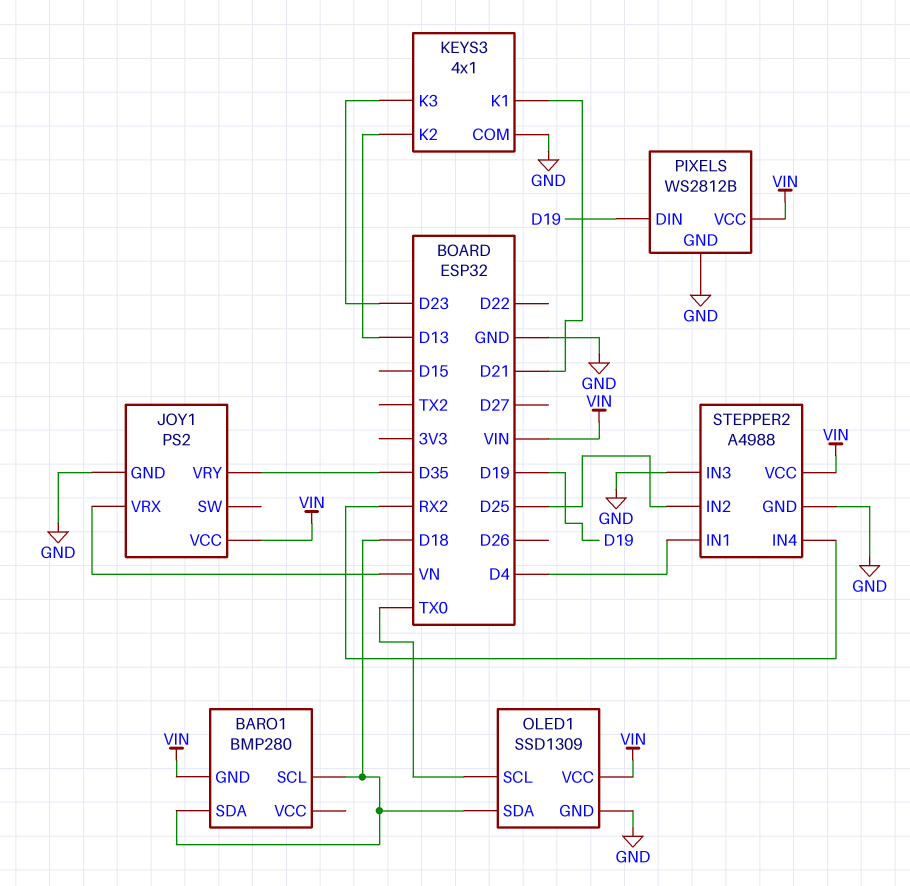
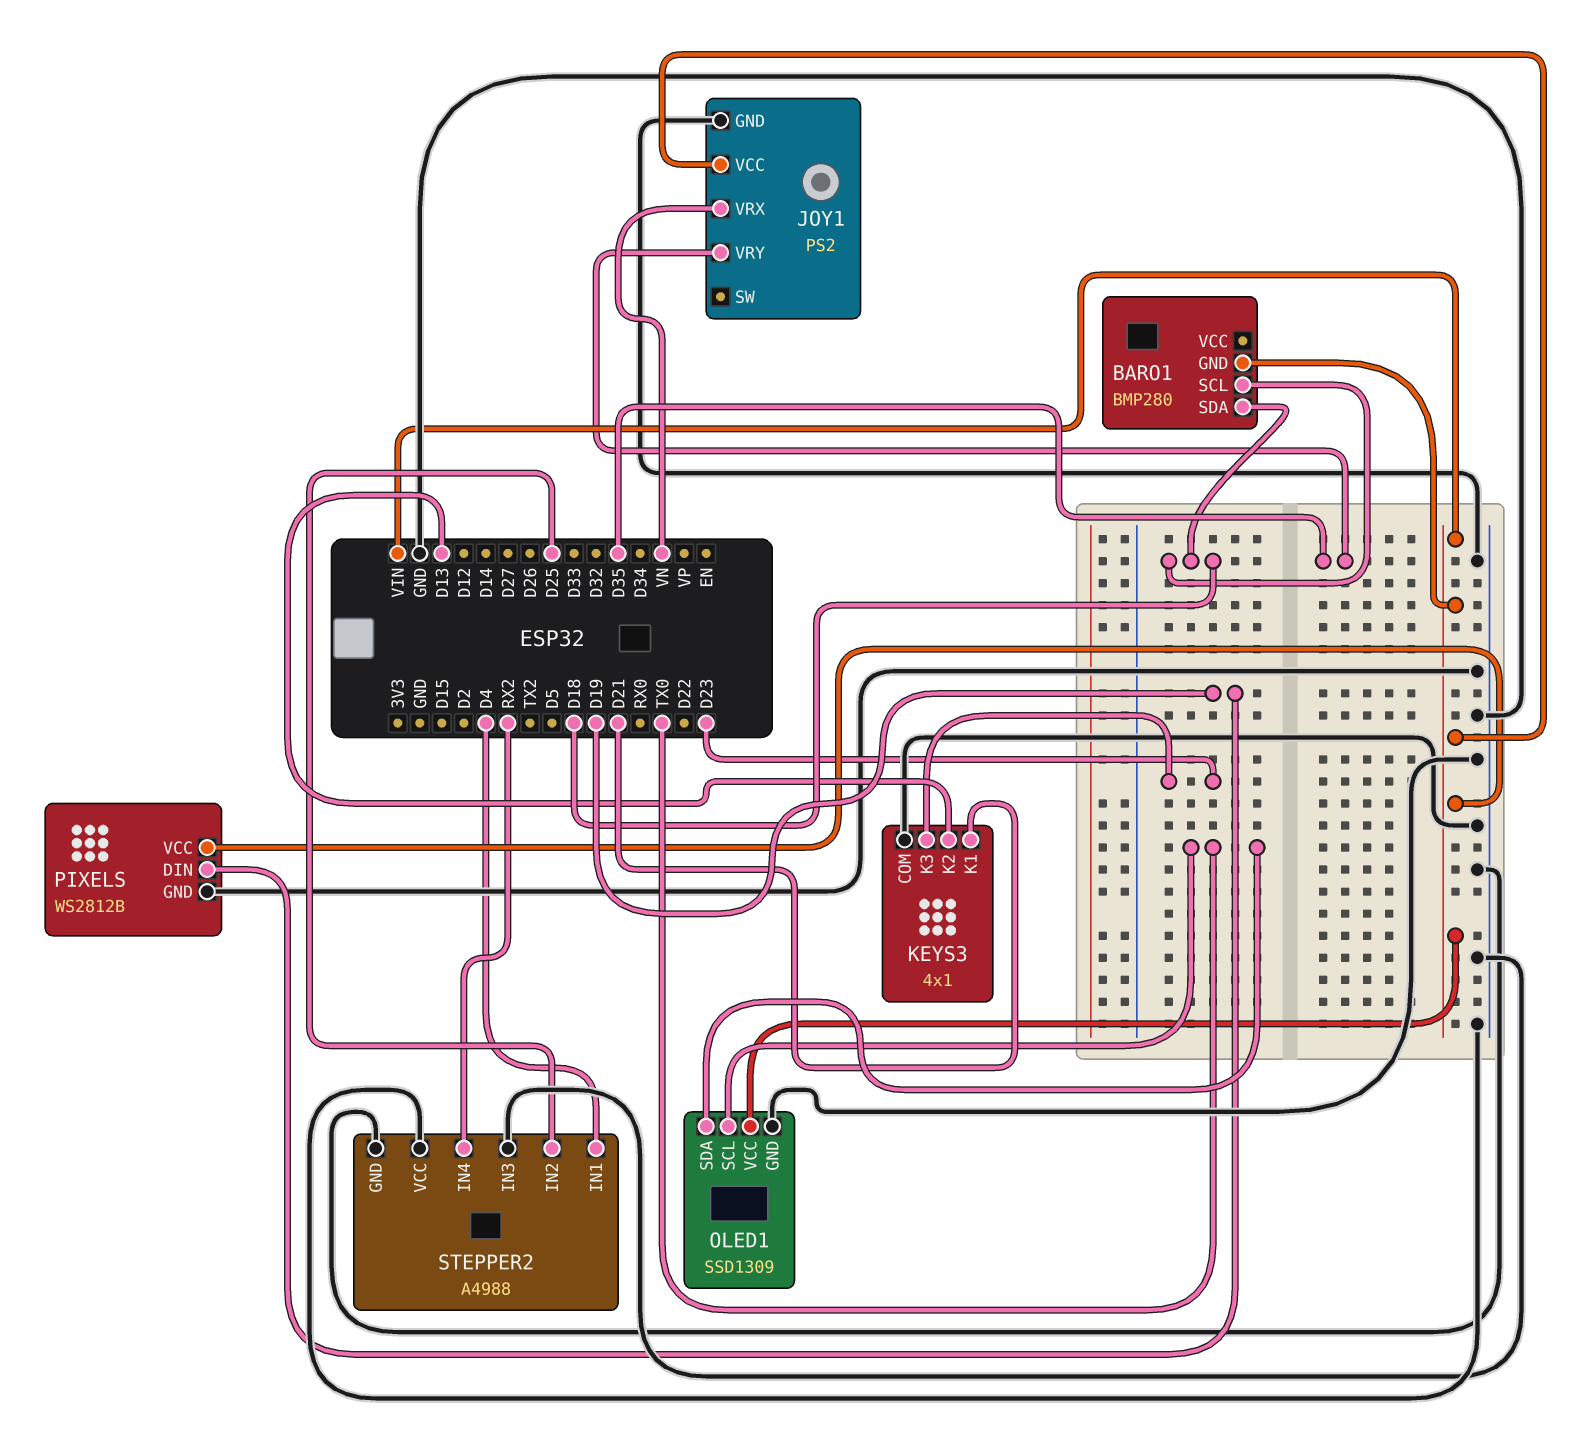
OLED1 pin SDA: D18 -> TX0
STEPPER2 pin VCC: VIN -> GND

